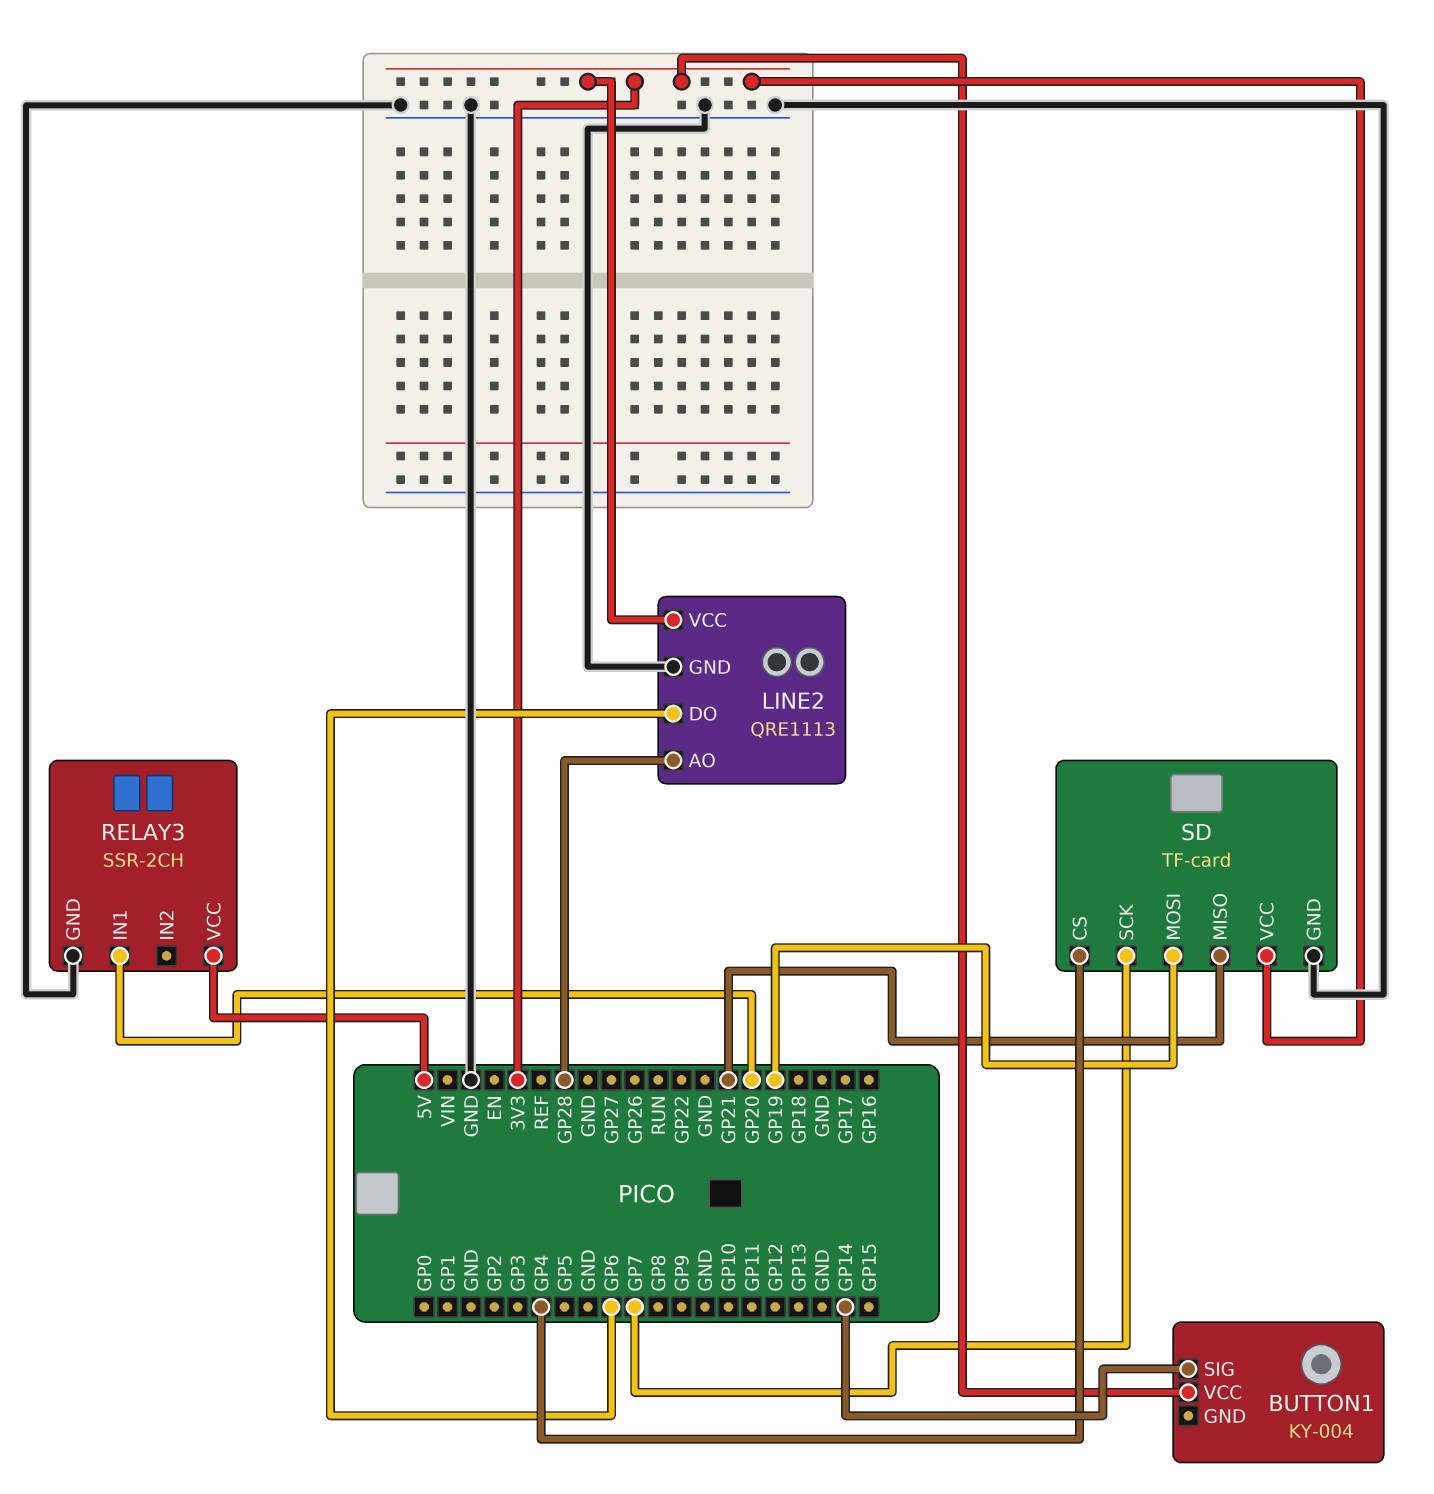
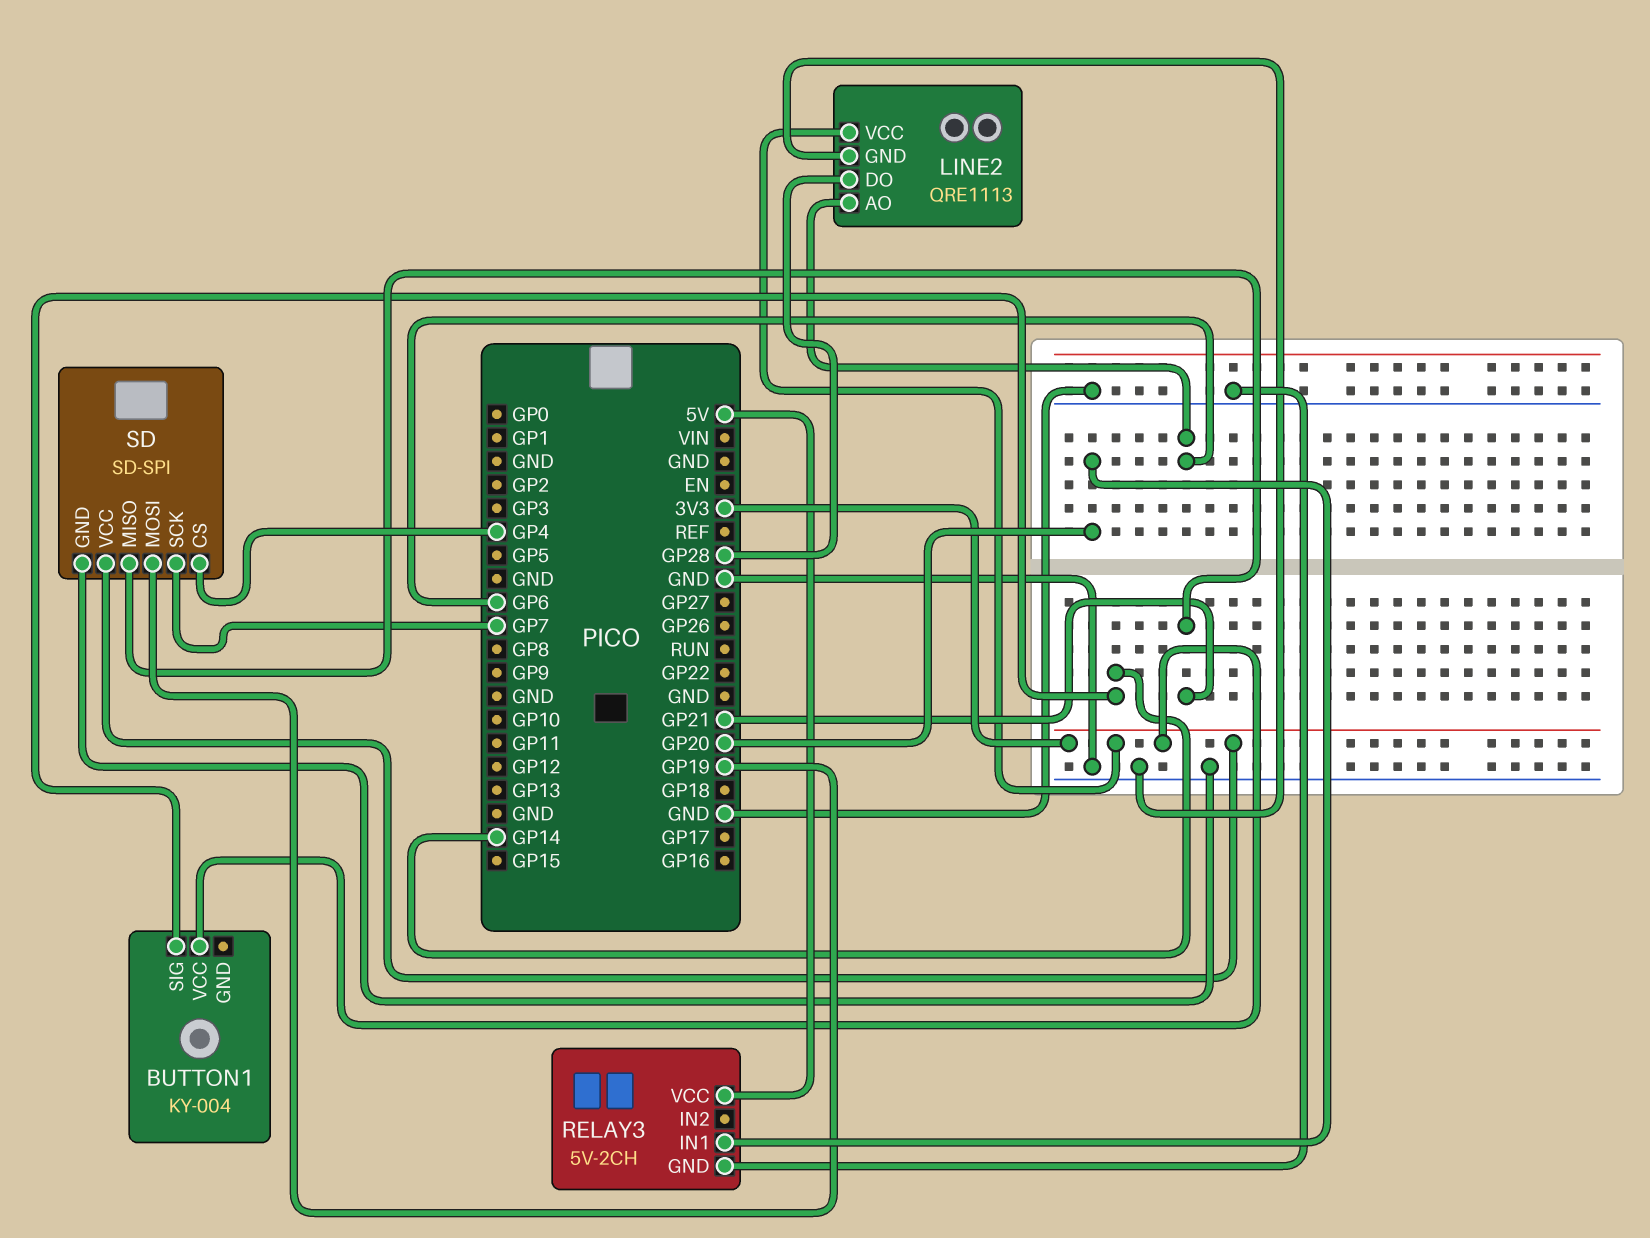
LINE2 pin AO: GP28 -> GP6
LINE2 pin DO: GP6 -> GP28
RELAY3: SSR-2CH -> 5V-2CH
SD: TF-card -> SD-SPI

